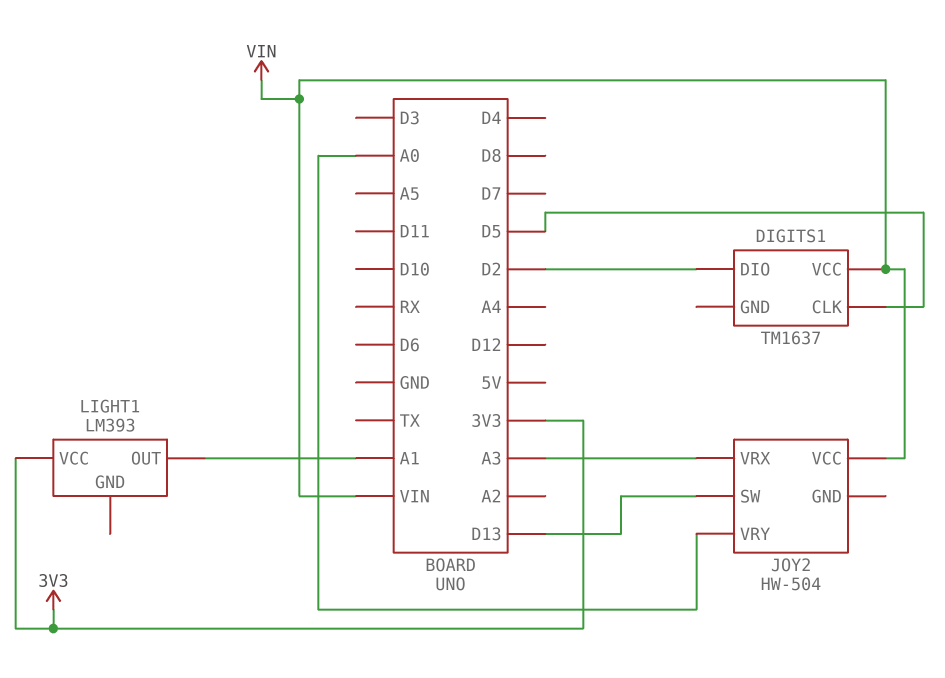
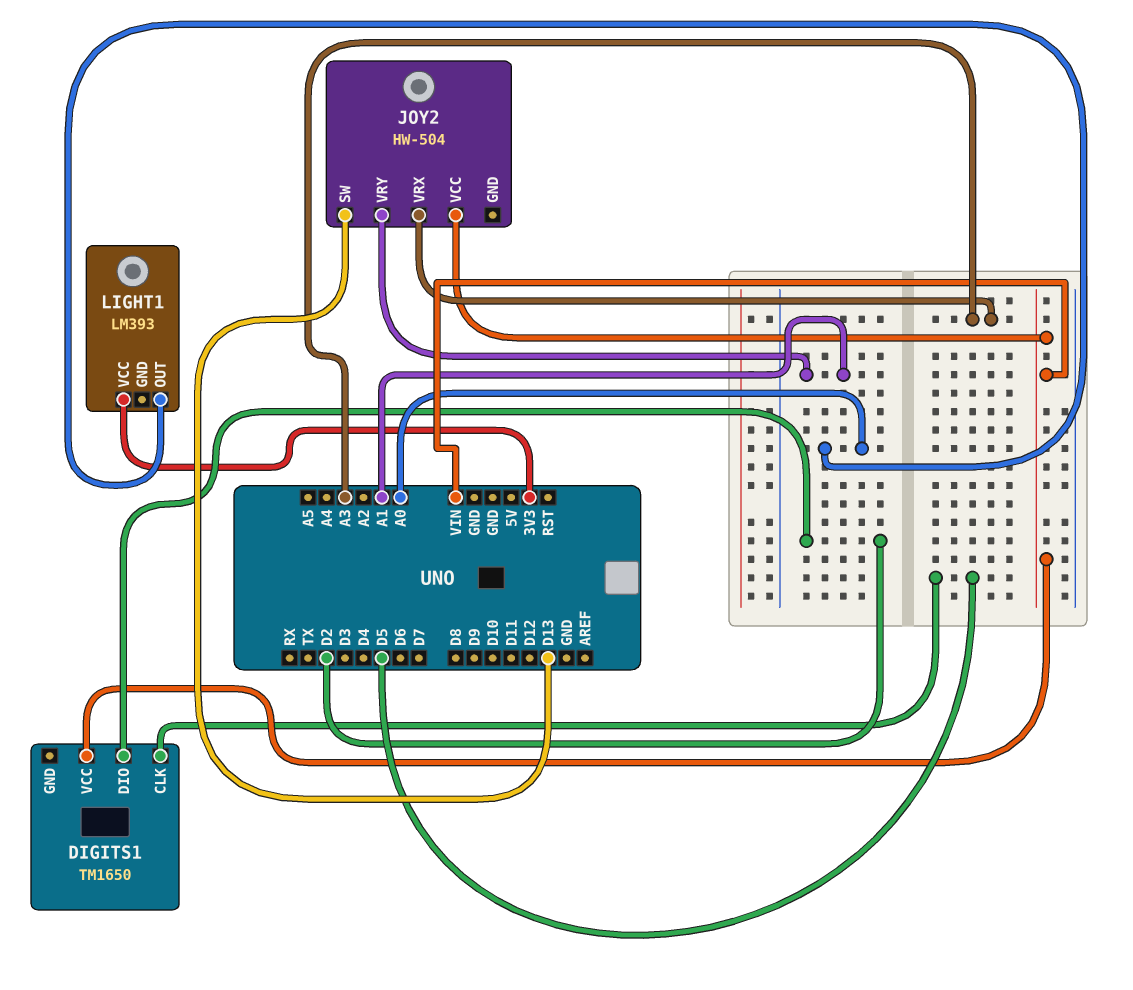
DIGITS1: TM1637 -> TM1650
JOY2 pin VRY: A0 -> A1
LIGHT1 pin OUT: A1 -> A0

